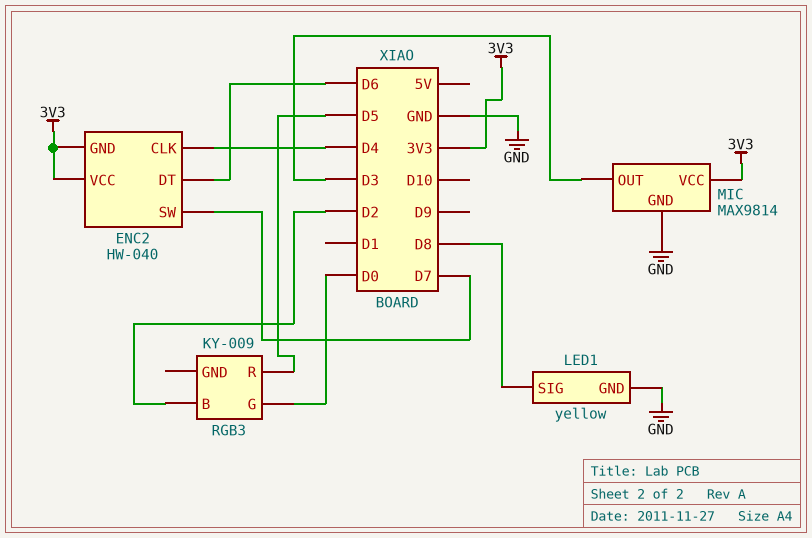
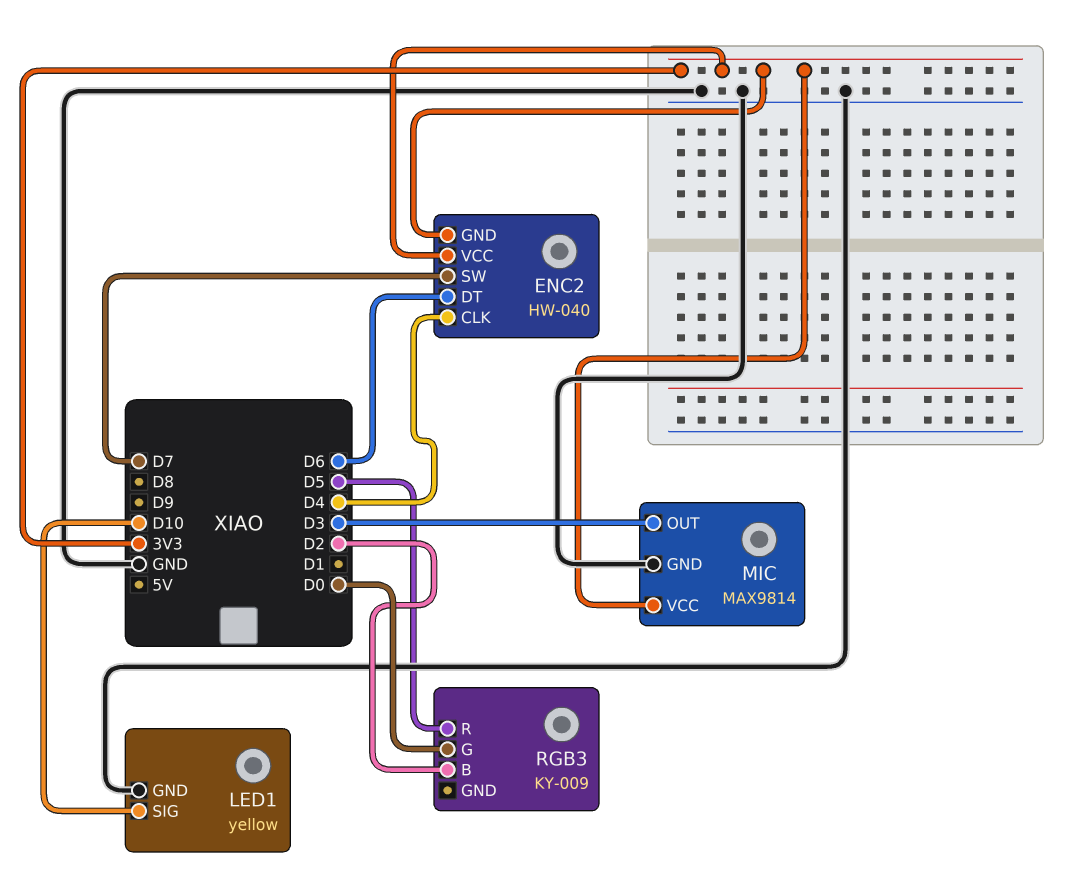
LED1 pin SIG: D8 -> D10

